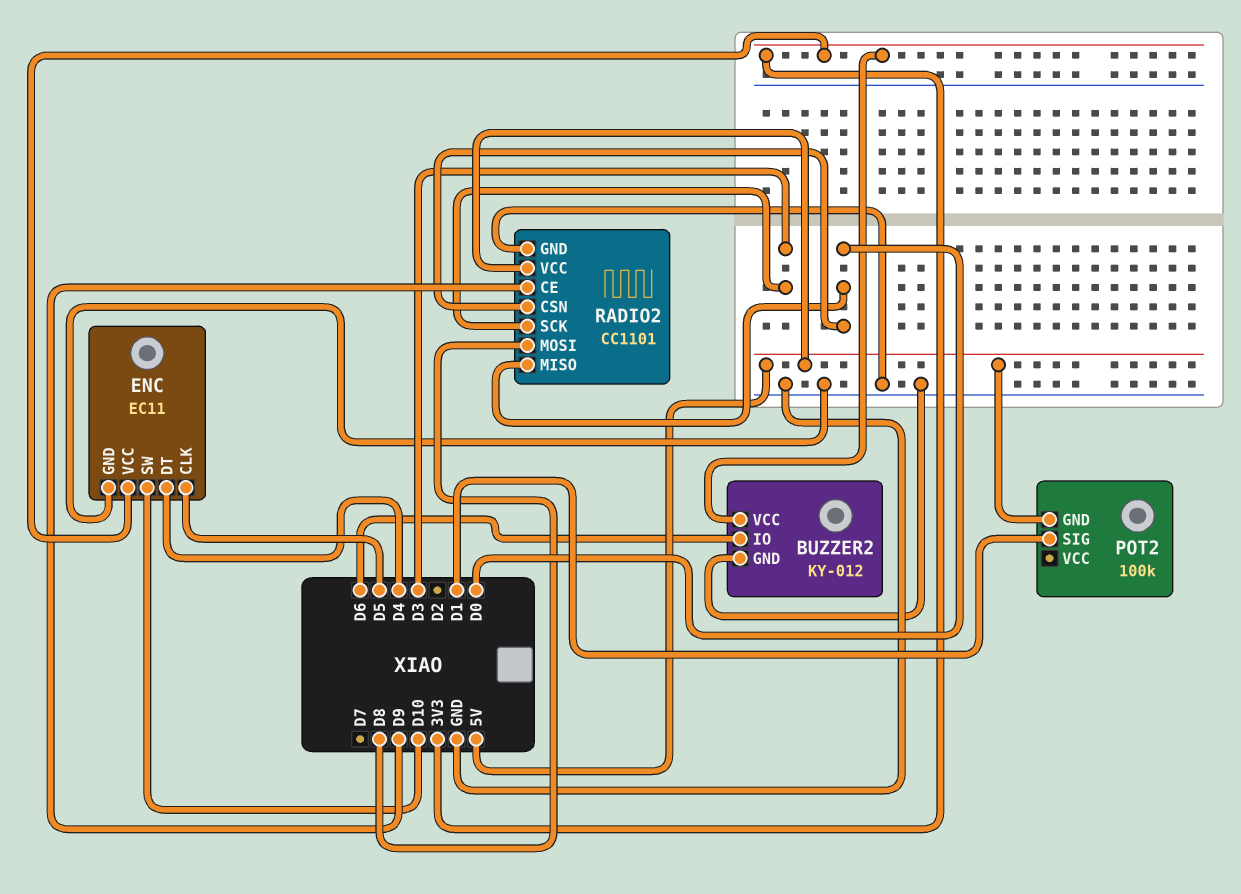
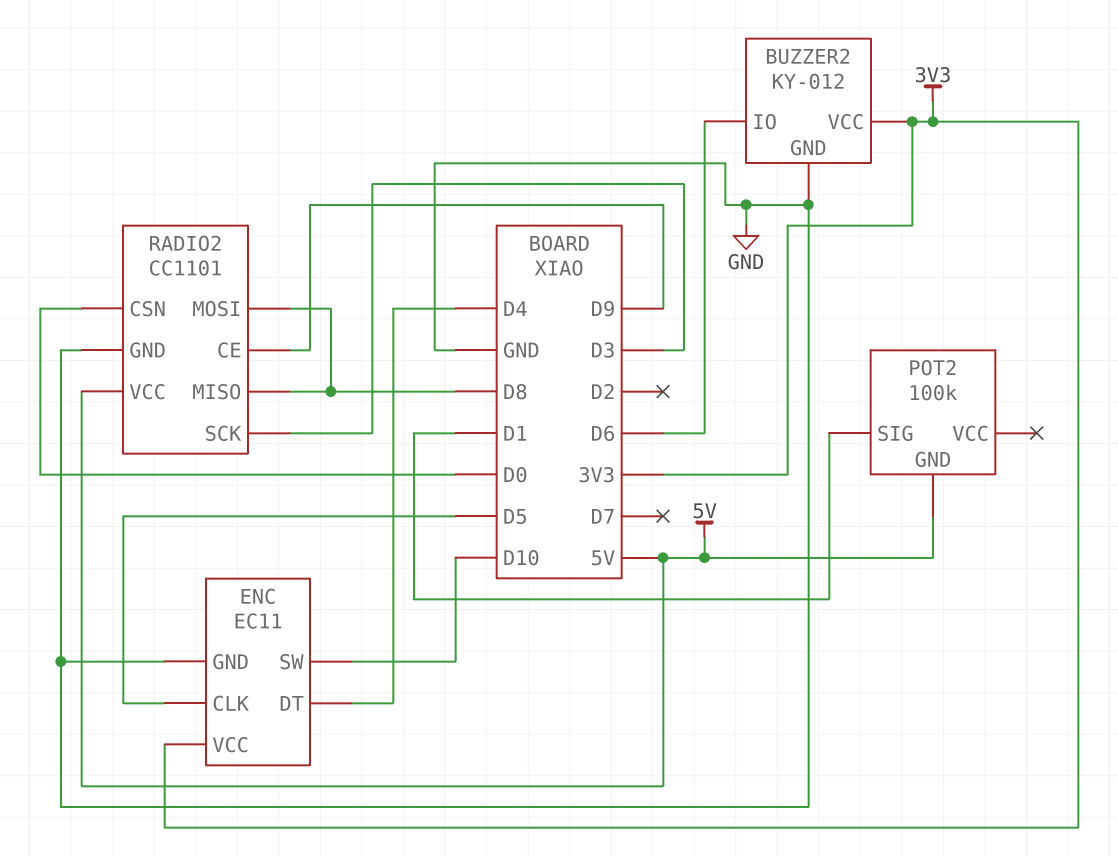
RADIO2 pin MISO: D0 -> D8

